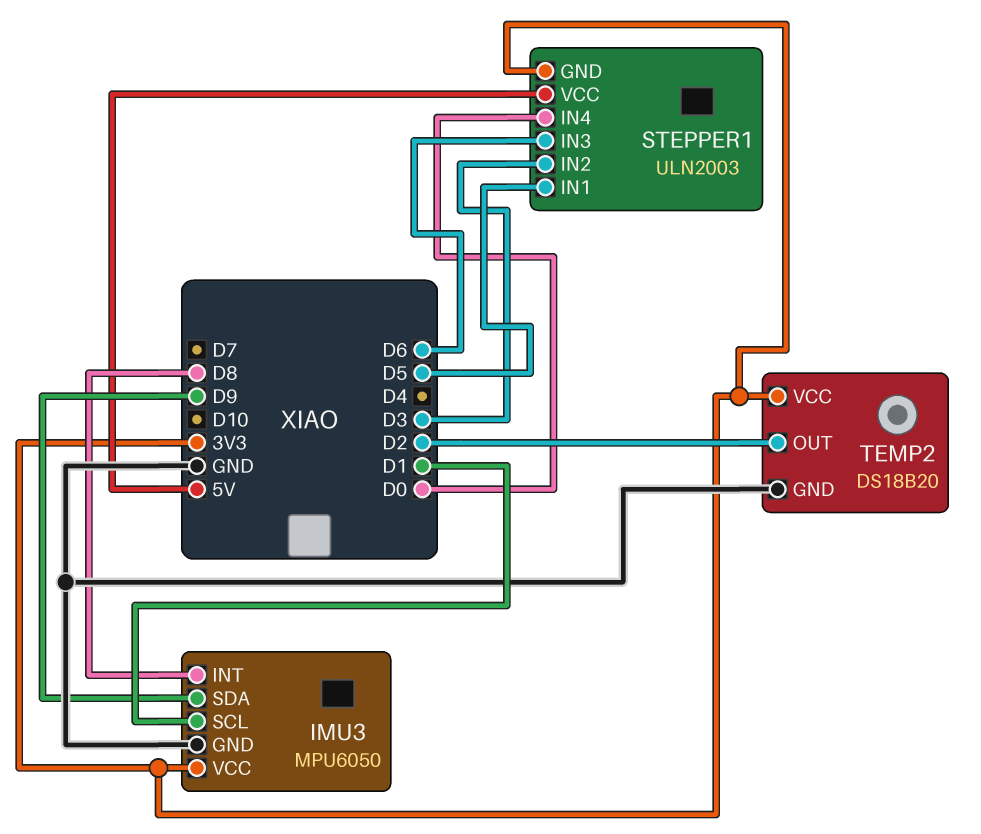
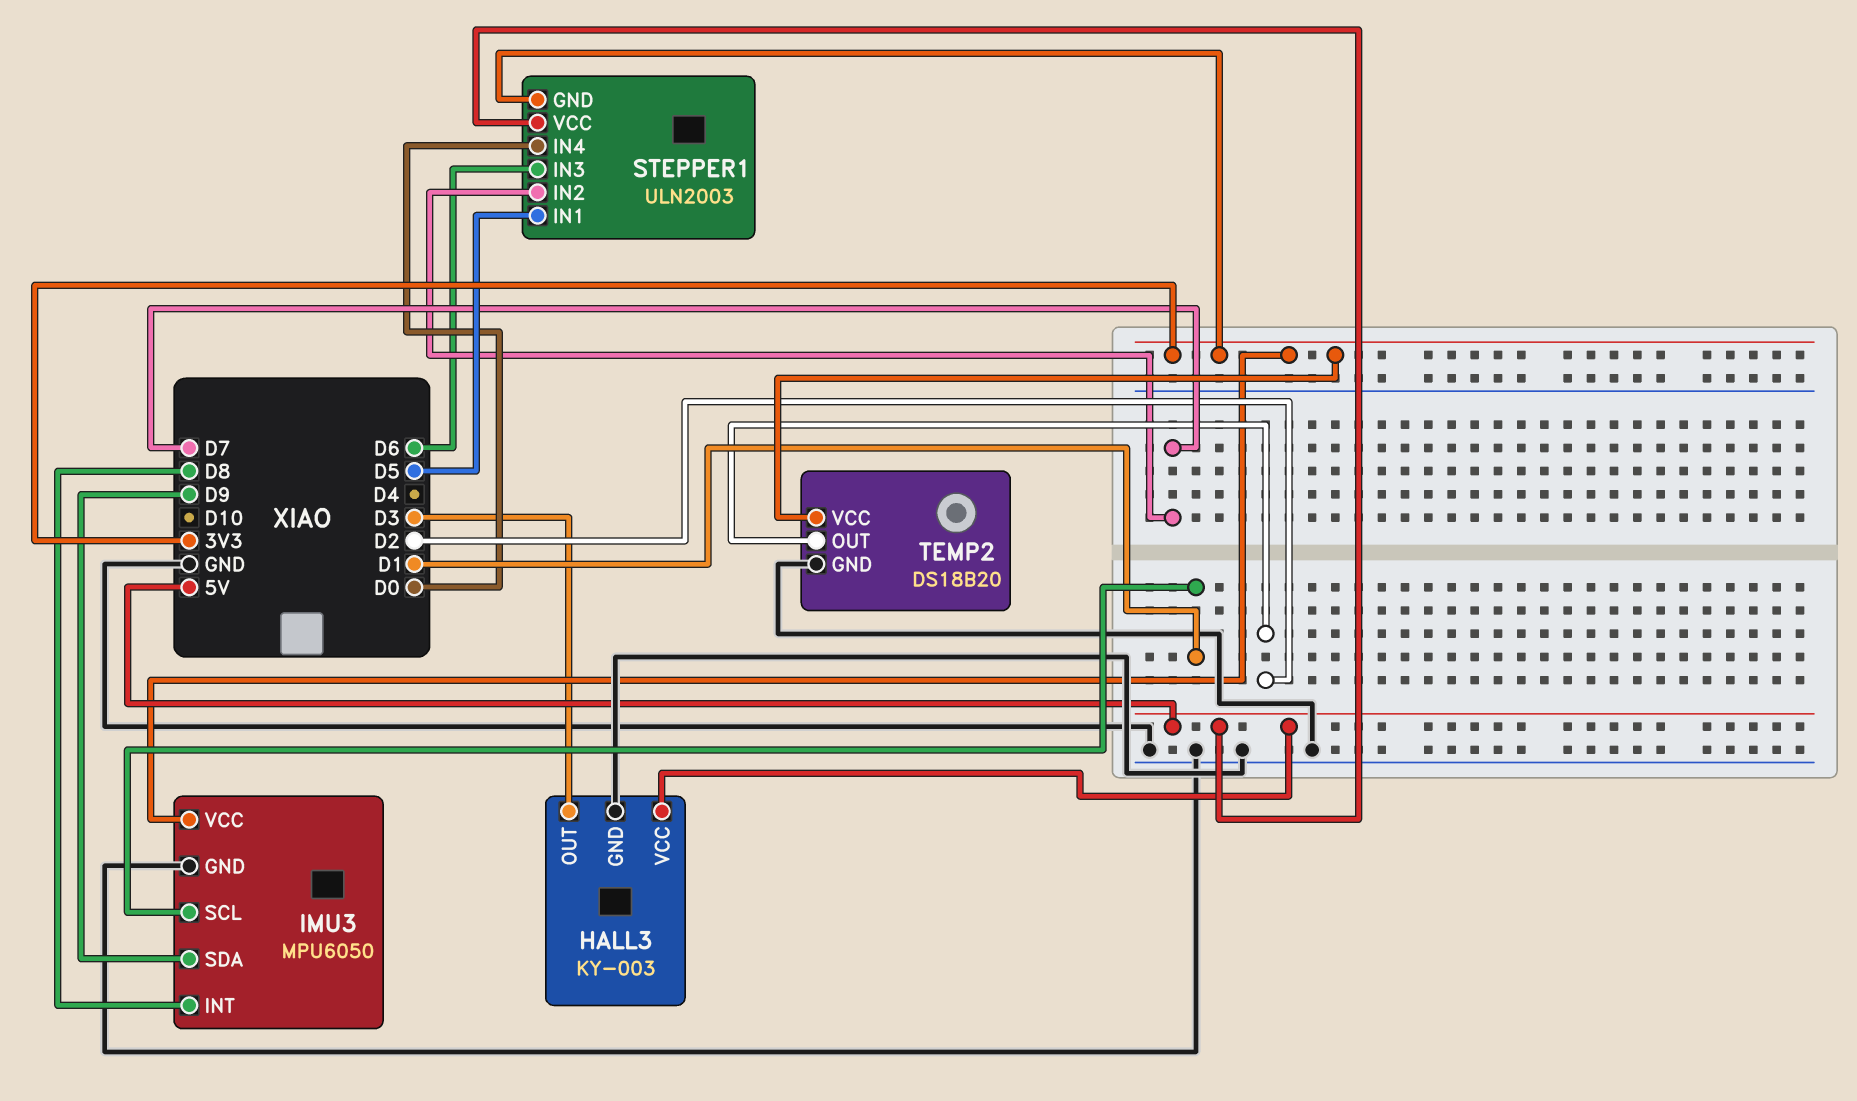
HALL3: none -> KY-003
HALL3 pin GND: none -> GND
HALL3 pin OUT: none -> D3
HALL3 pin VCC: none -> 5V
STEPPER1 pin IN2: D3 -> D7

